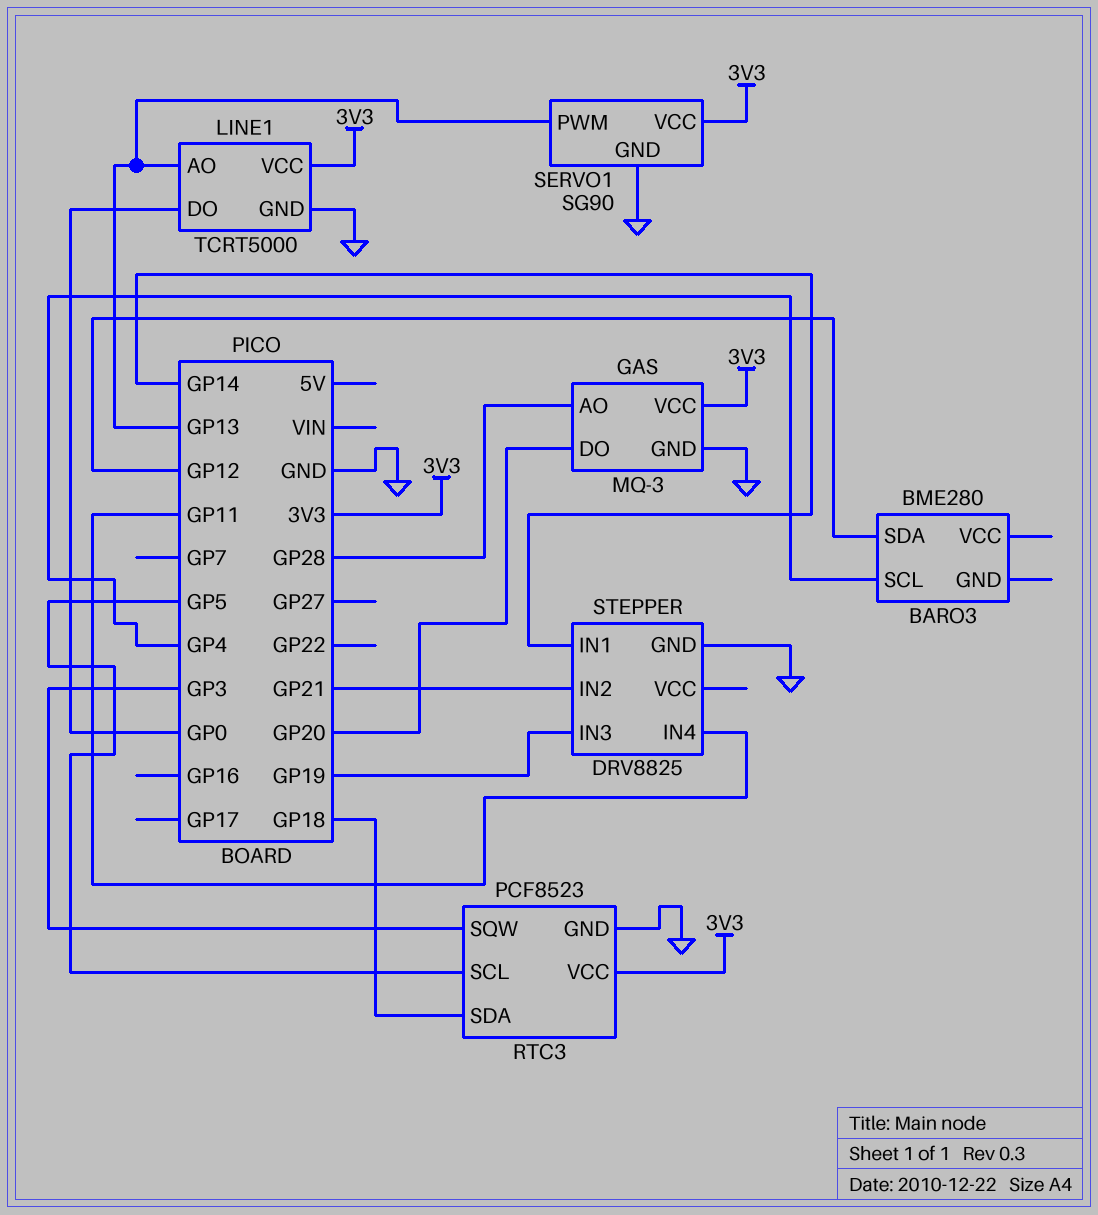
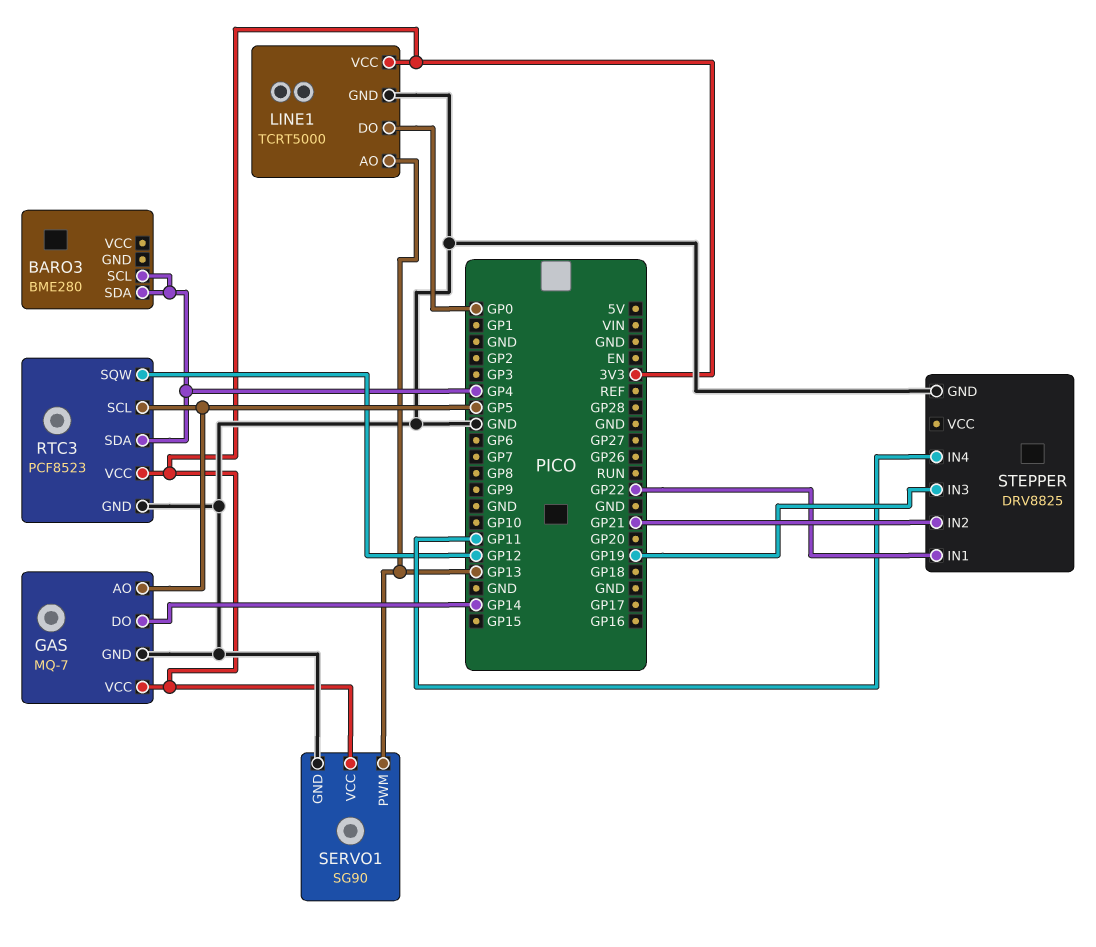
BARO3 pin SDA: GP12 -> GP4
GAS: MQ-3 -> MQ-7
GAS pin AO: GP28 -> GP5
GAS pin DO: GP20 -> GP14
RTC3 pin SDA: GP18 -> GP4
RTC3 pin SQW: GP3 -> GP12
STEPPER pin IN1: GP14 -> GP22

